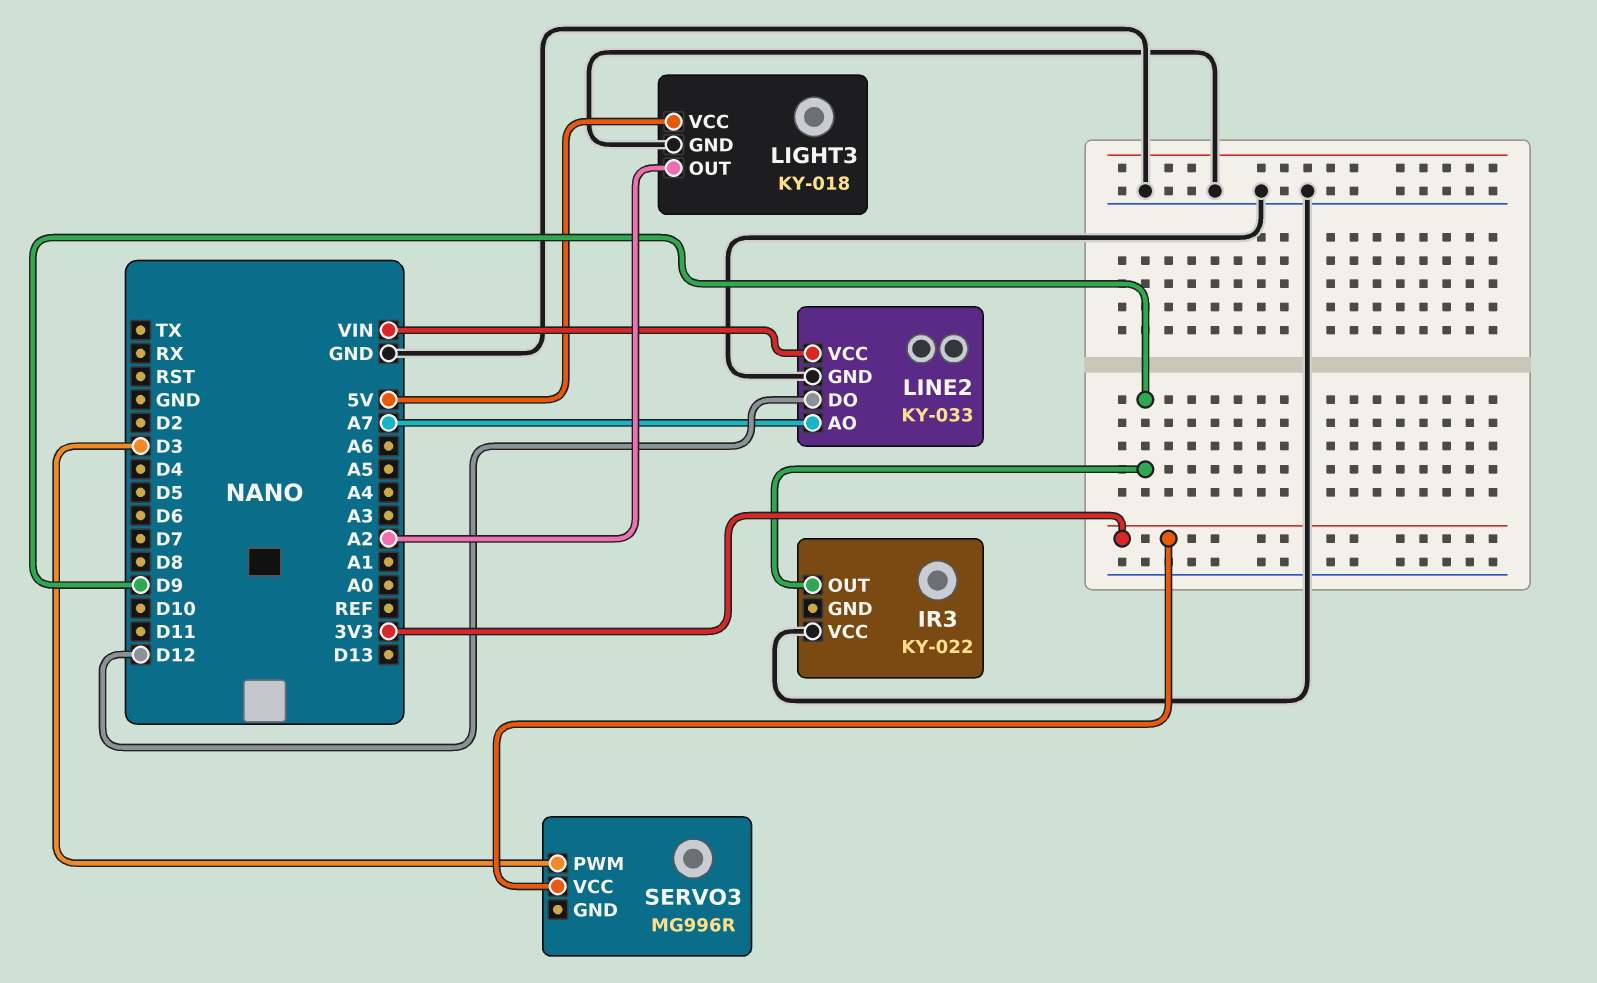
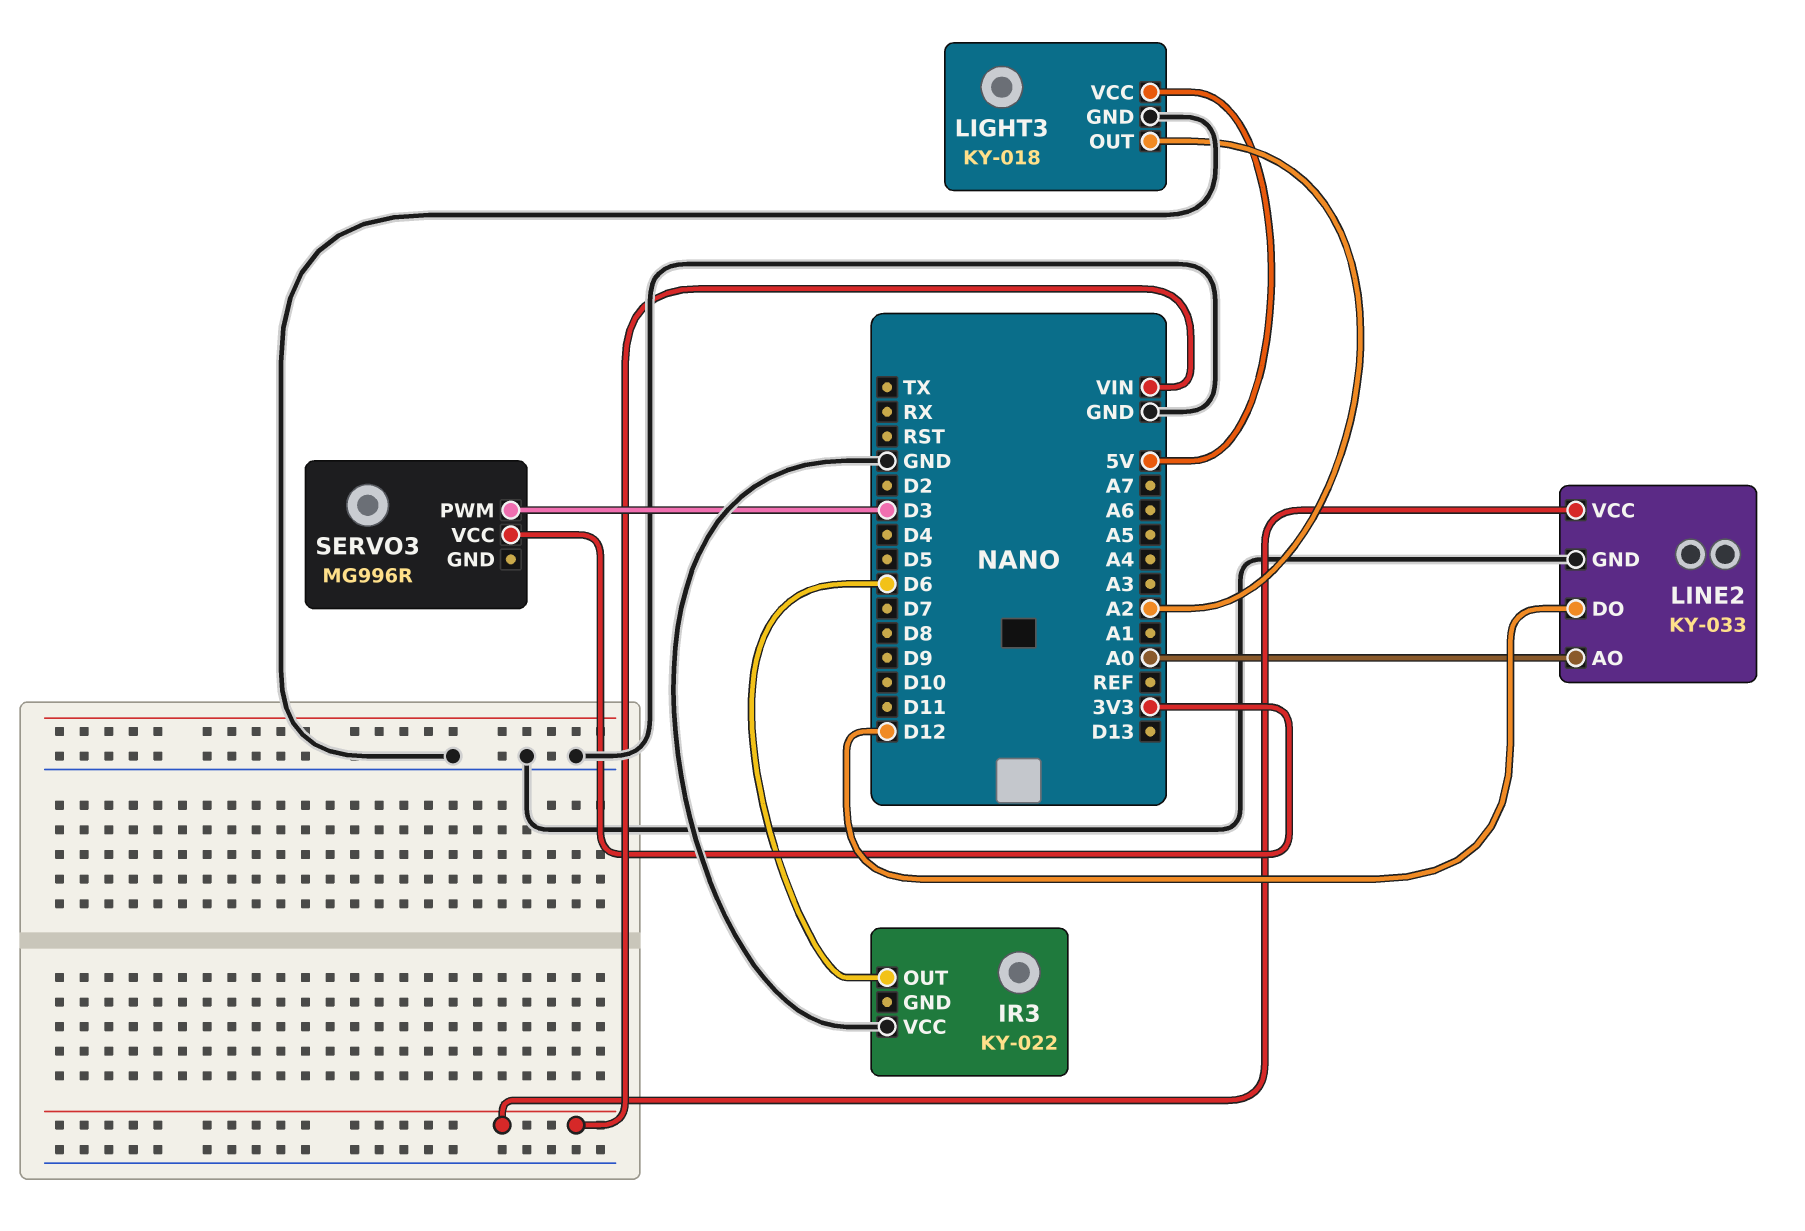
IR3 pin OUT: D9 -> D6
LINE2 pin AO: A7 -> A0

